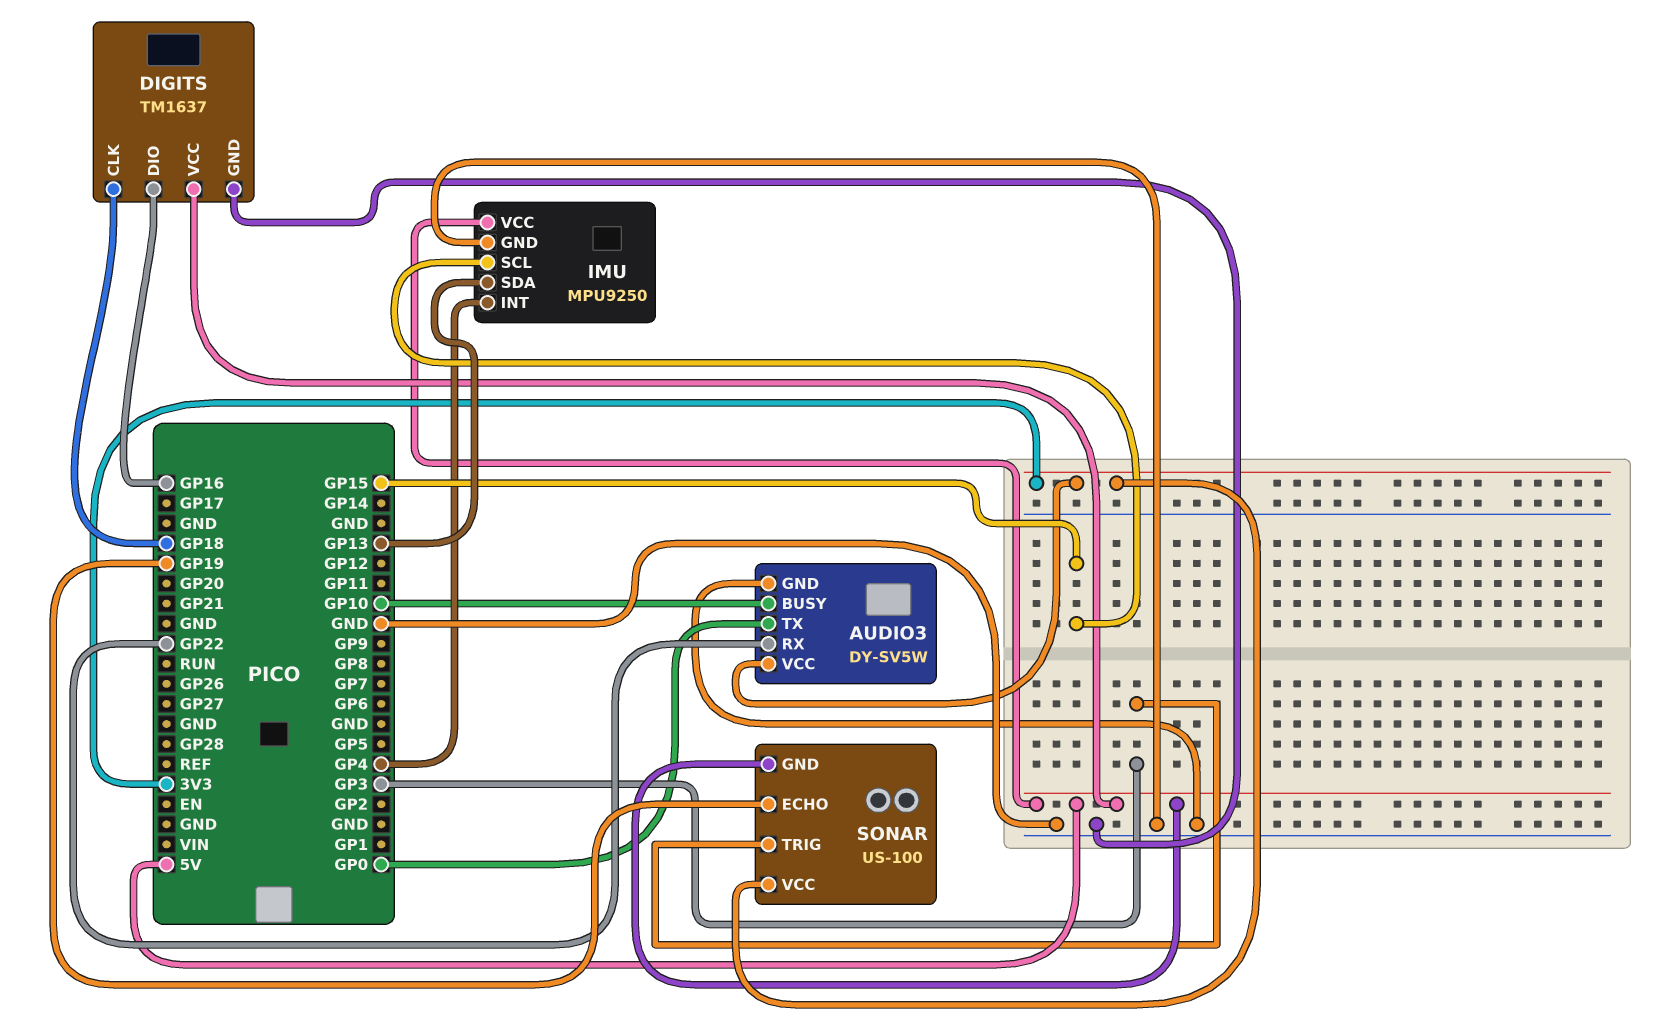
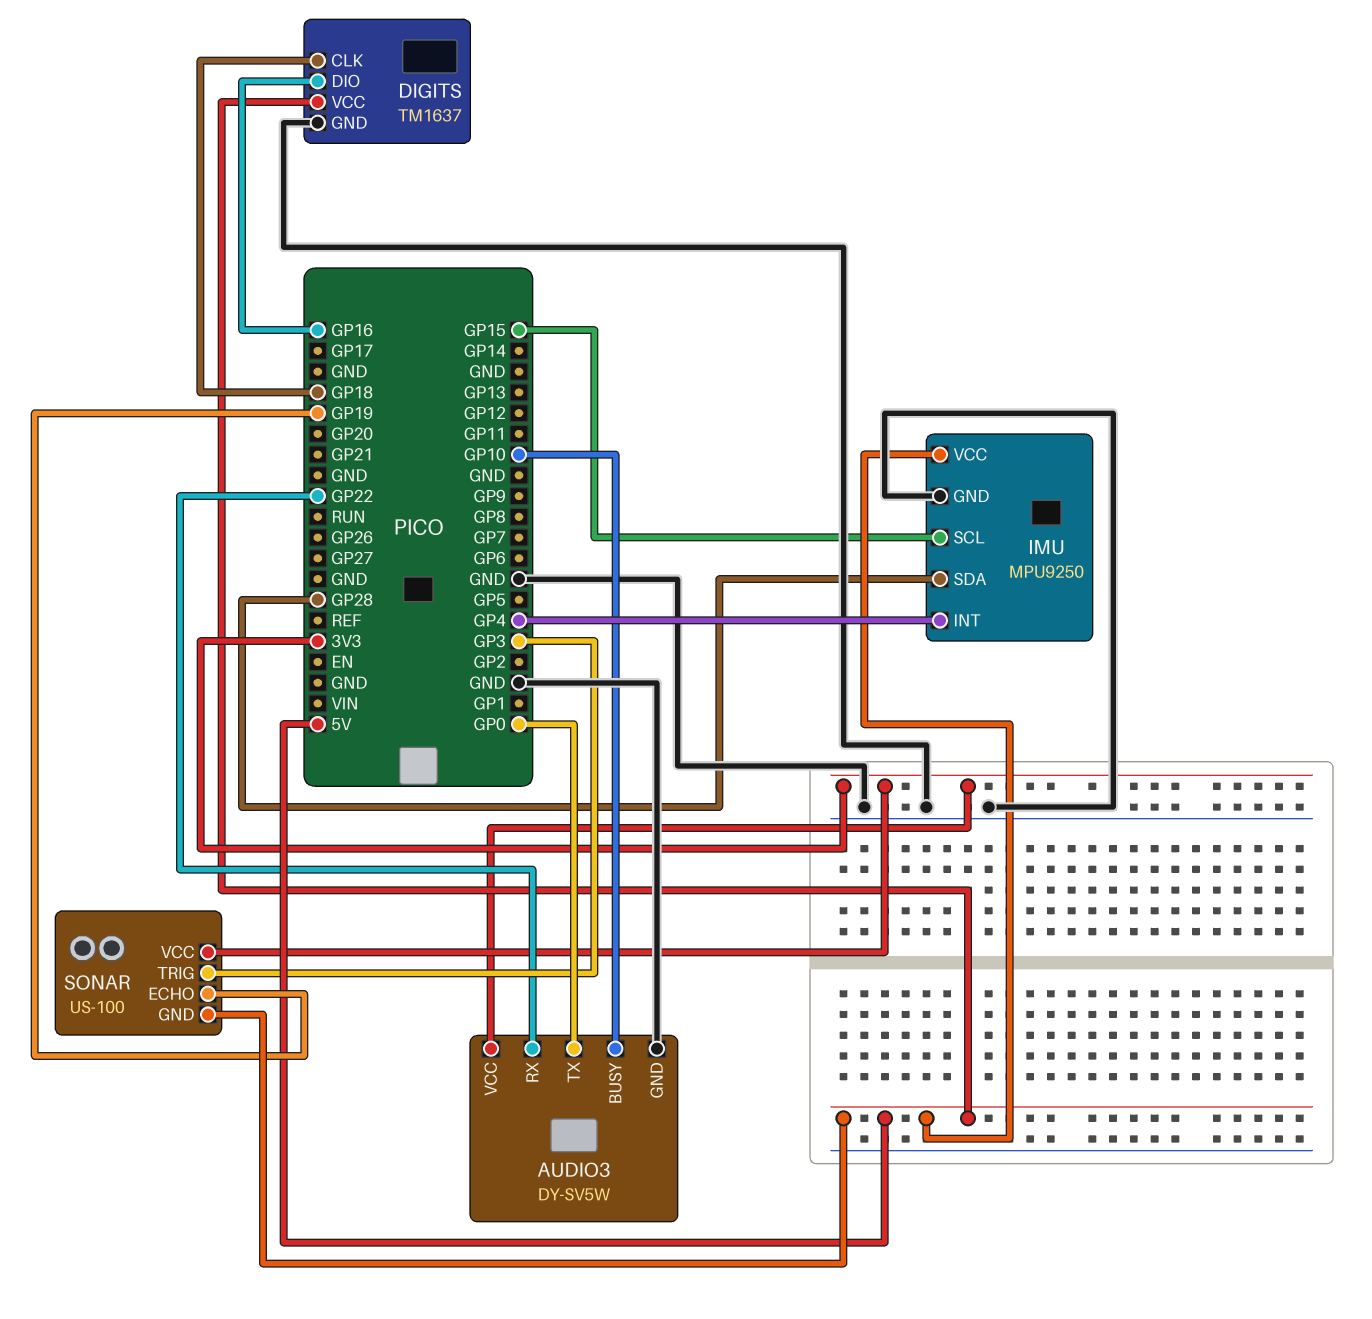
IMU pin SDA: GP13 -> GP28

